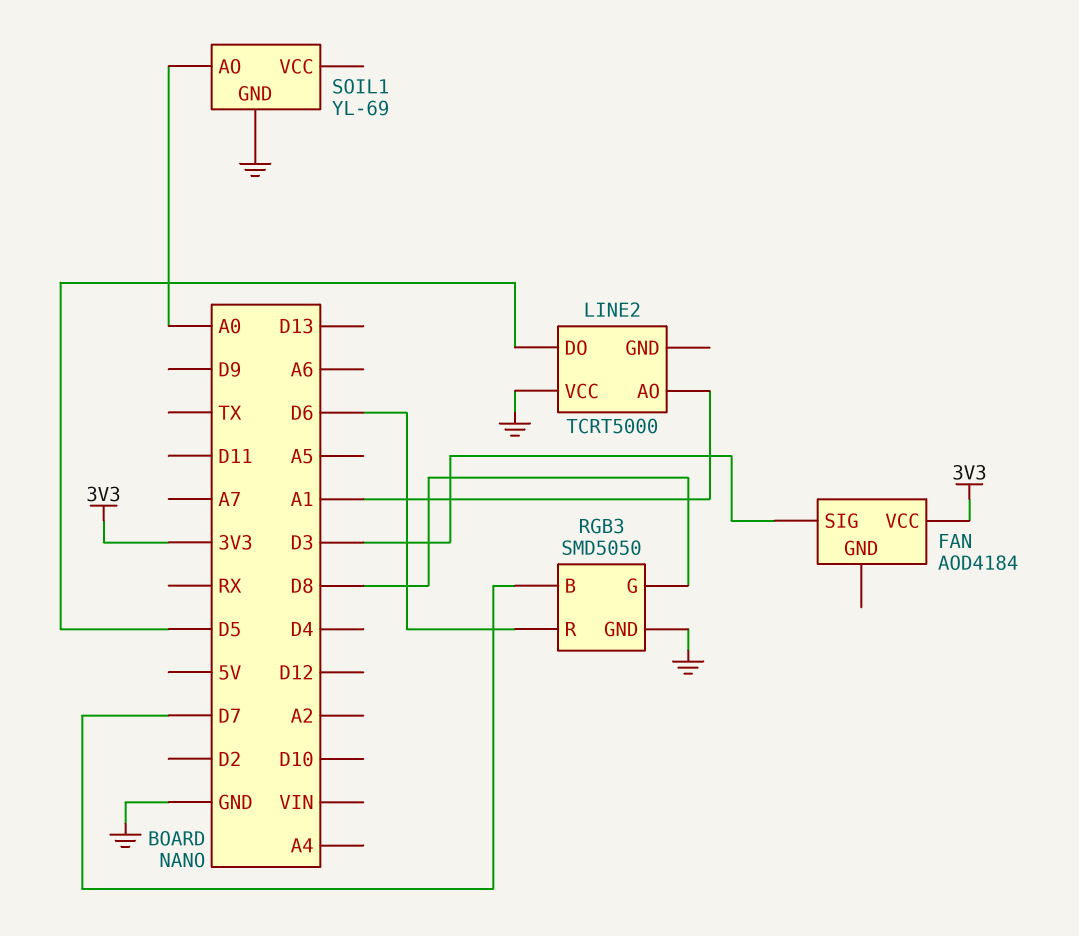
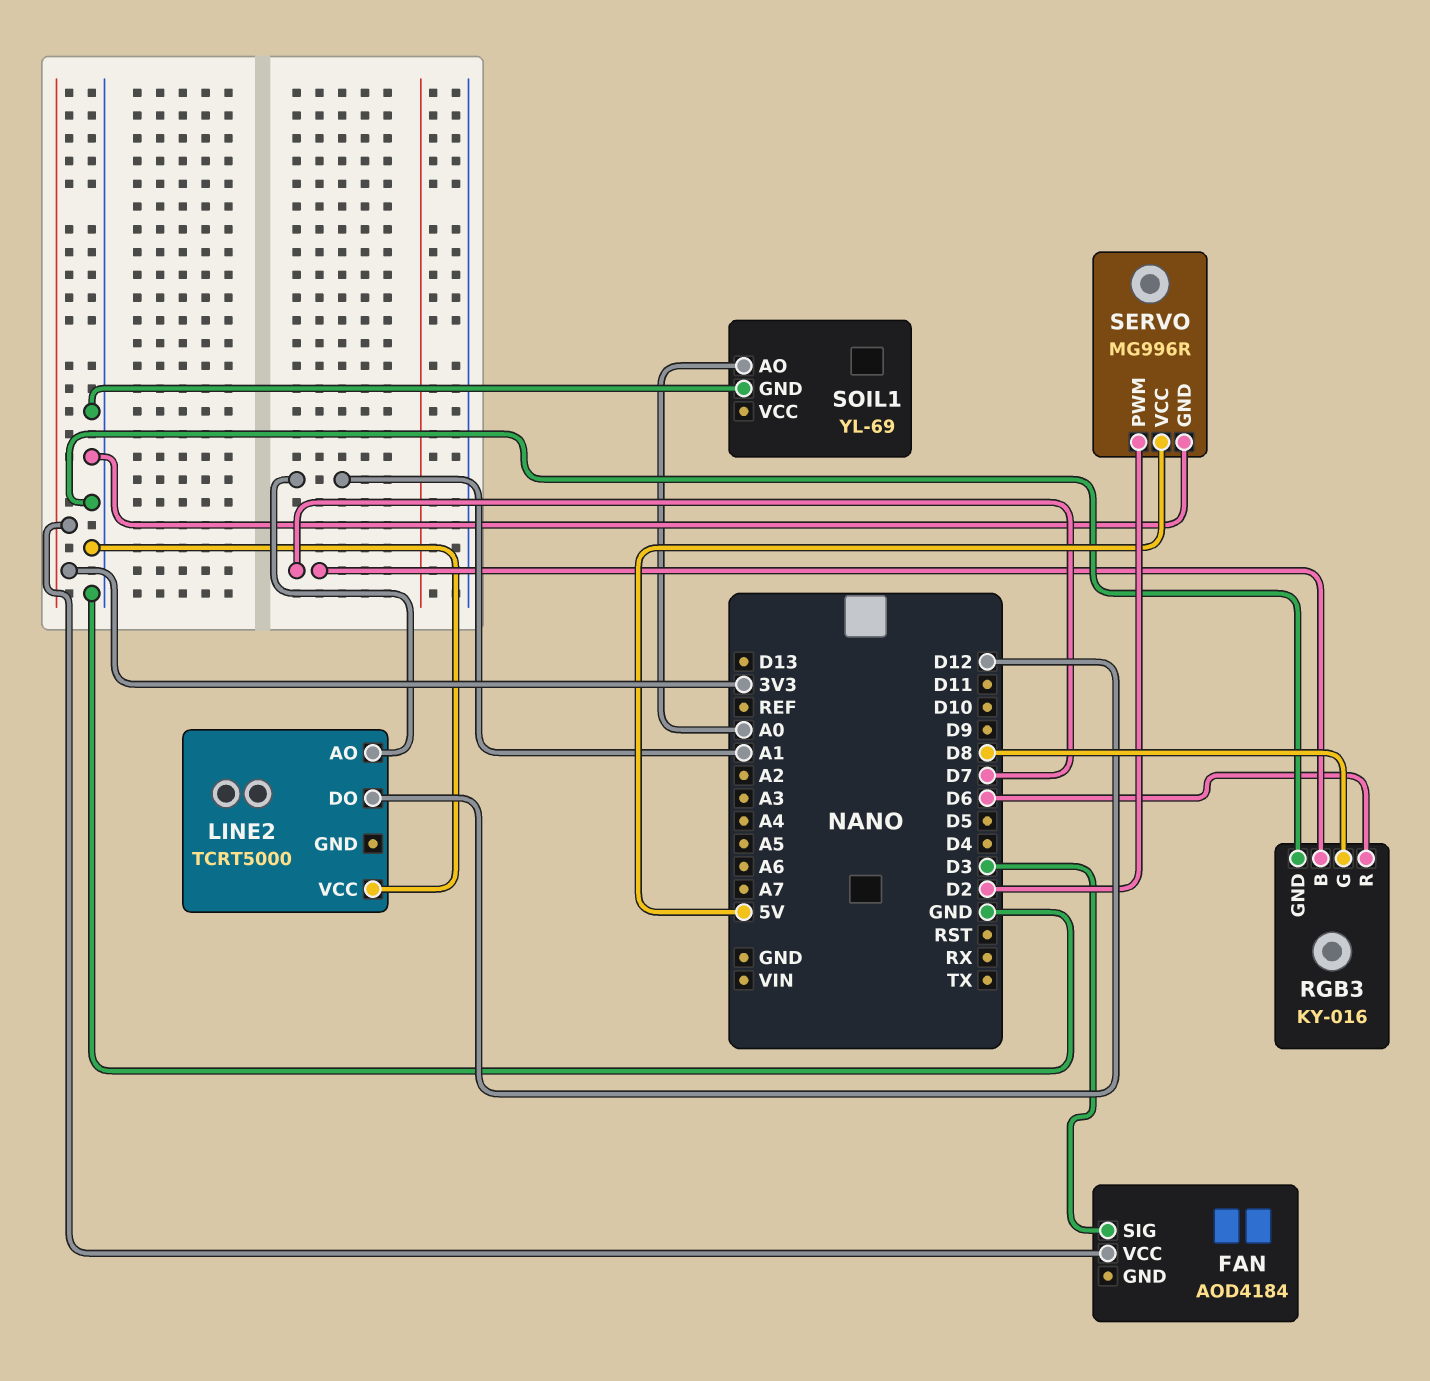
LINE2 pin DO: D5 -> D12
RGB3: SMD5050 -> KY-016
SERVO: none -> MG996R
SERVO pin GND: none -> GND
SERVO pin PWM: none -> D2
SERVO pin VCC: none -> 5V

